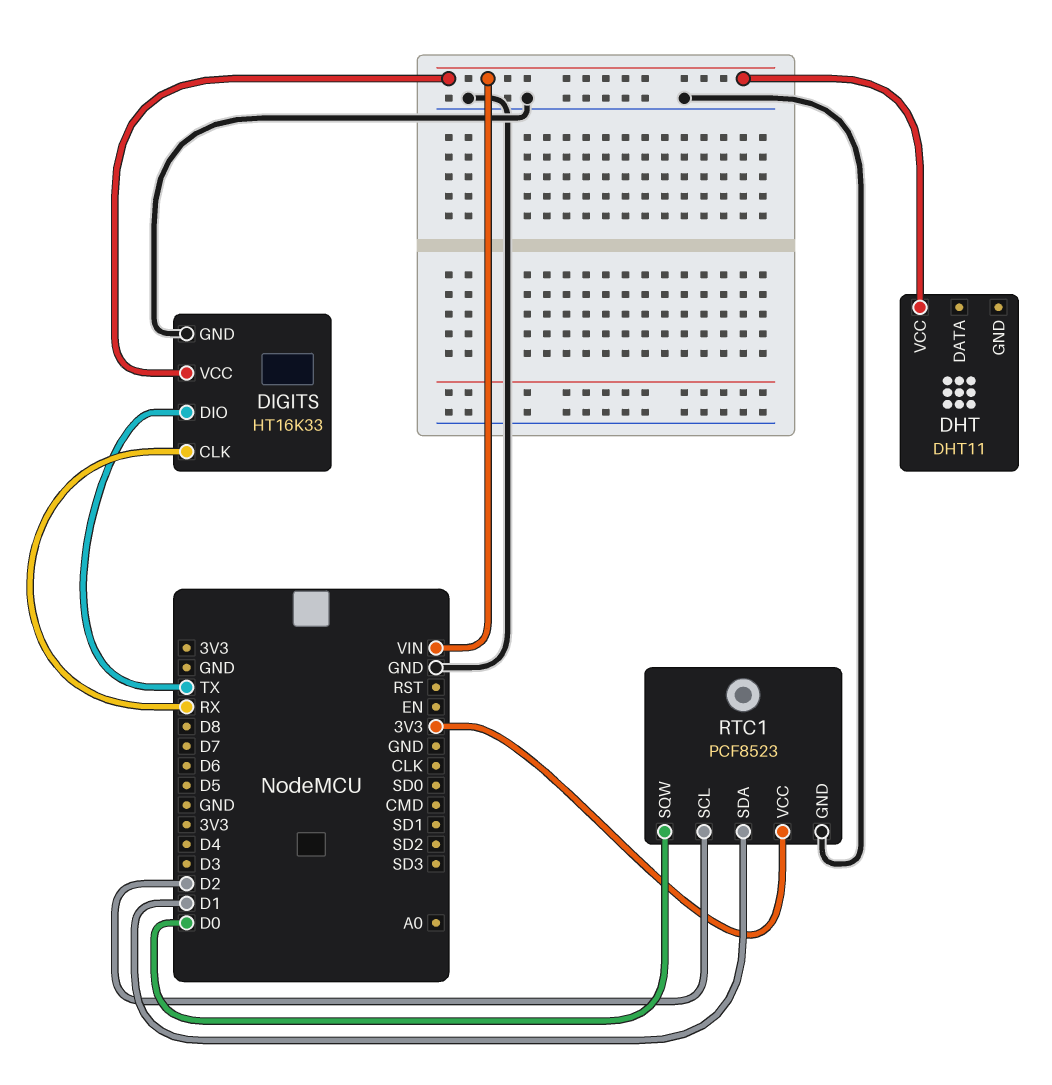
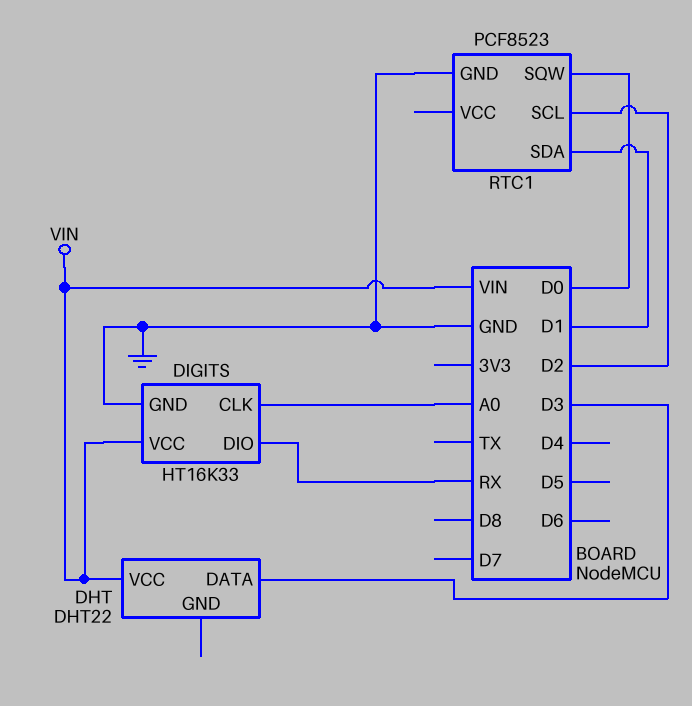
DHT: DHT11 -> DHT22
DHT pin DATA: none -> D3
DIGITS pin CLK: RX -> A0
DIGITS pin DIO: TX -> RX
RTC1 pin VCC: 3V3 -> none

